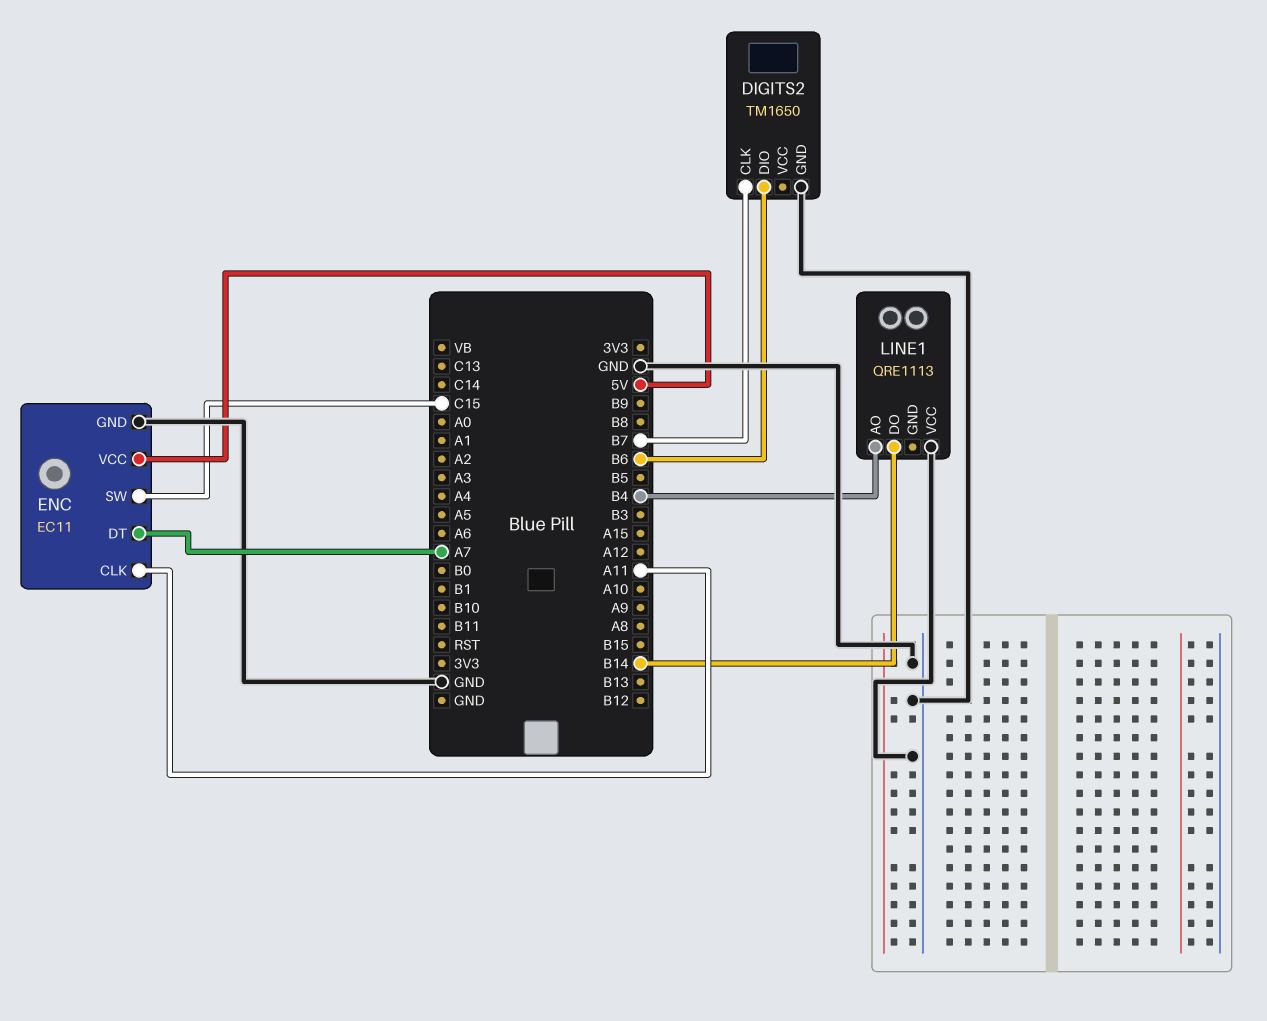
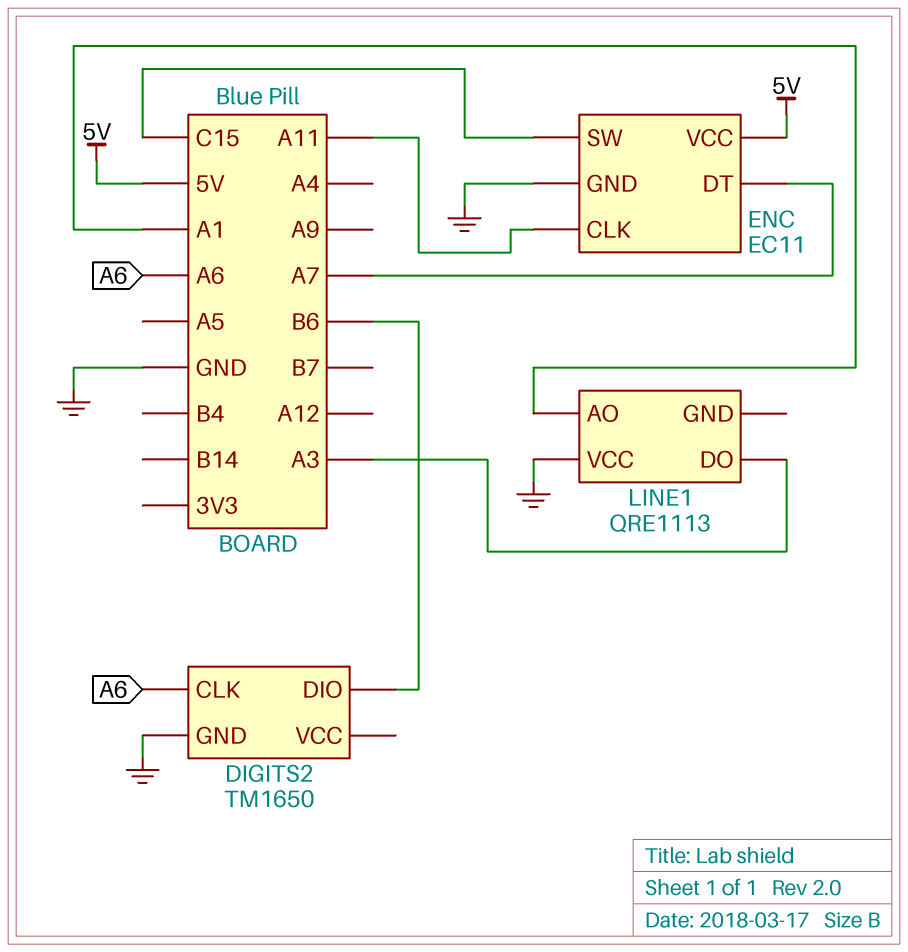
DIGITS2 pin CLK: B7 -> A6
LINE1 pin AO: B4 -> A1
LINE1 pin DO: B14 -> A3

